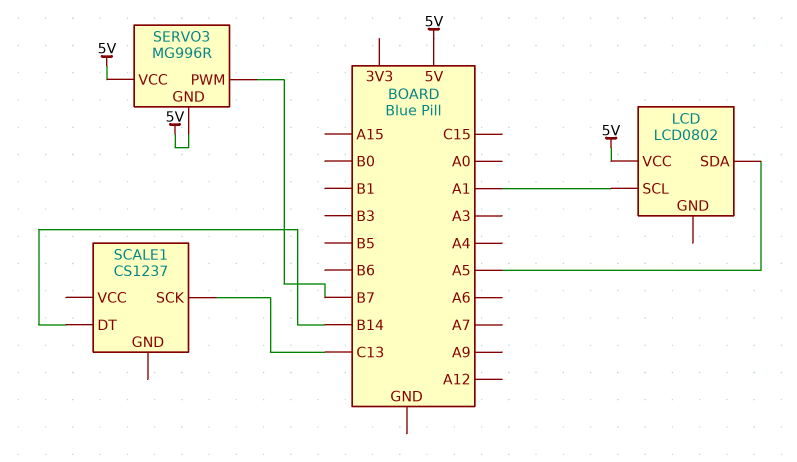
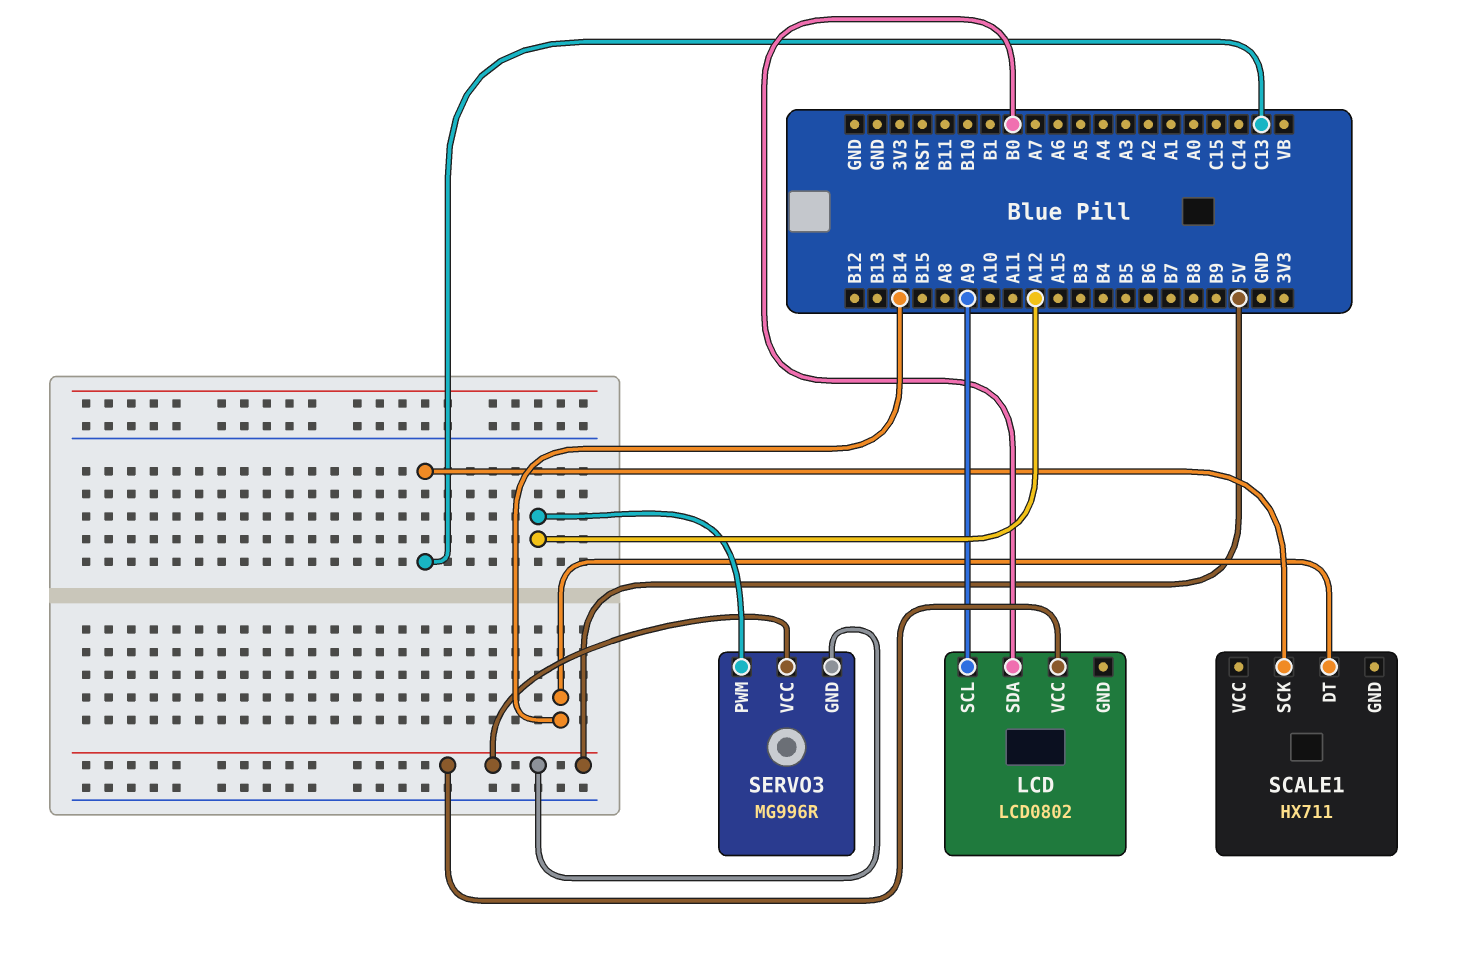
LCD pin SCL: A1 -> A9
LCD pin SDA: A5 -> B0
SCALE1: CS1237 -> HX711
SERVO3 pin PWM: B7 -> A12

